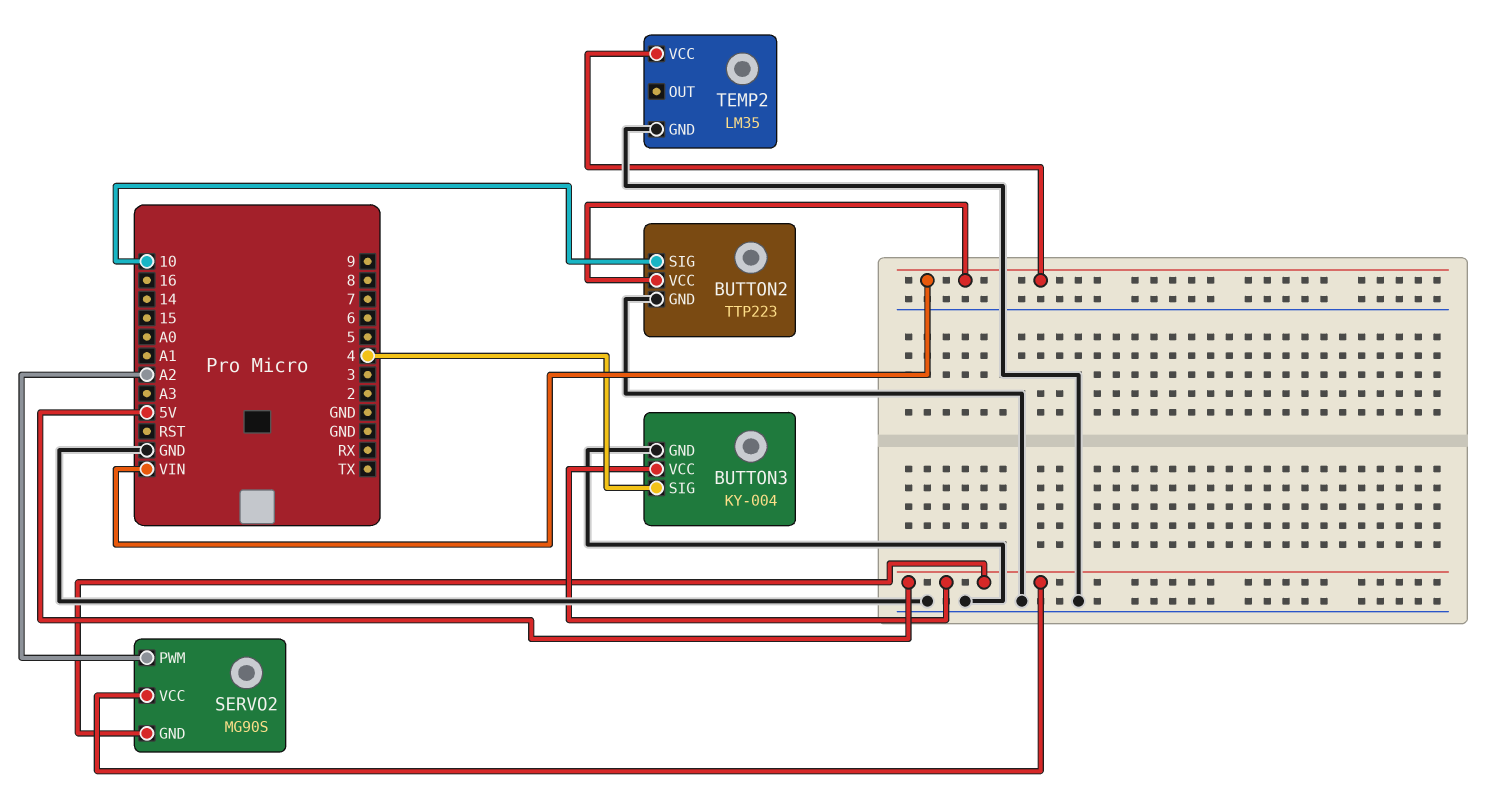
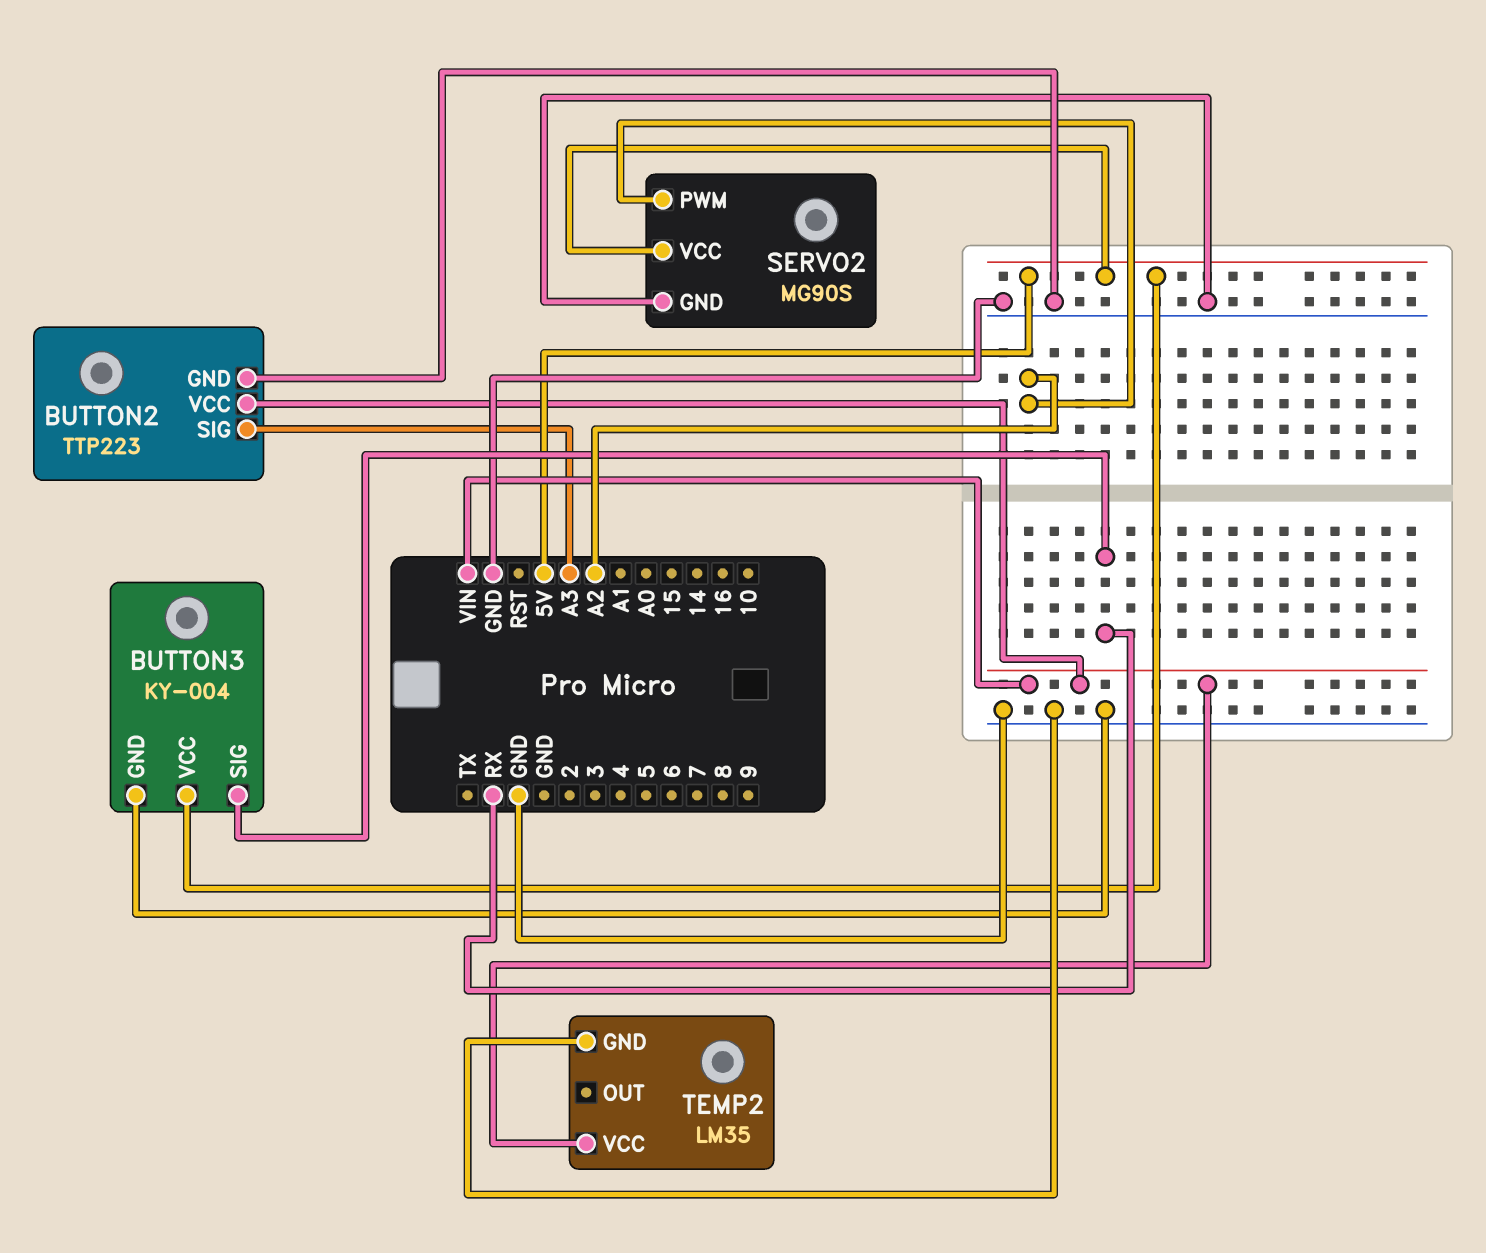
BUTTON2 pin SIG: 10 -> A3
BUTTON3 pin SIG: 4 -> RX
SERVO2 pin GND: 5V -> GND

